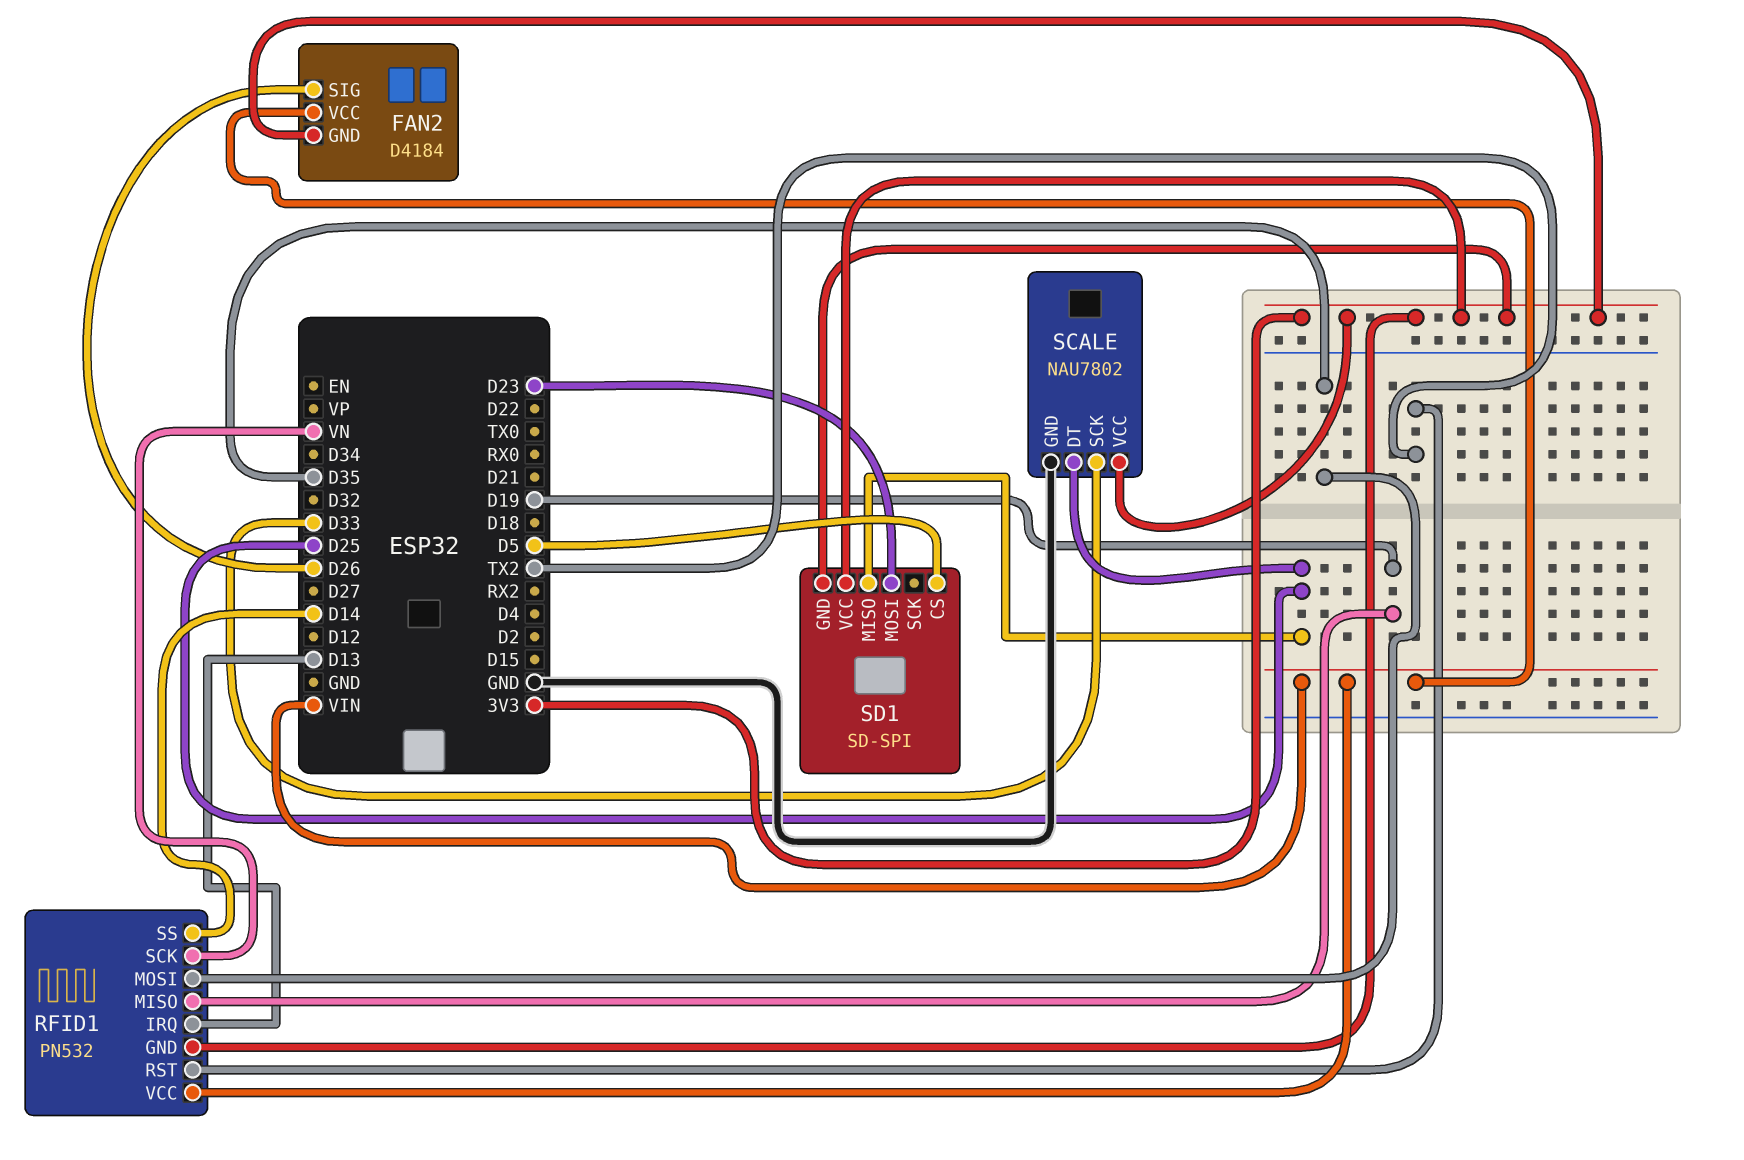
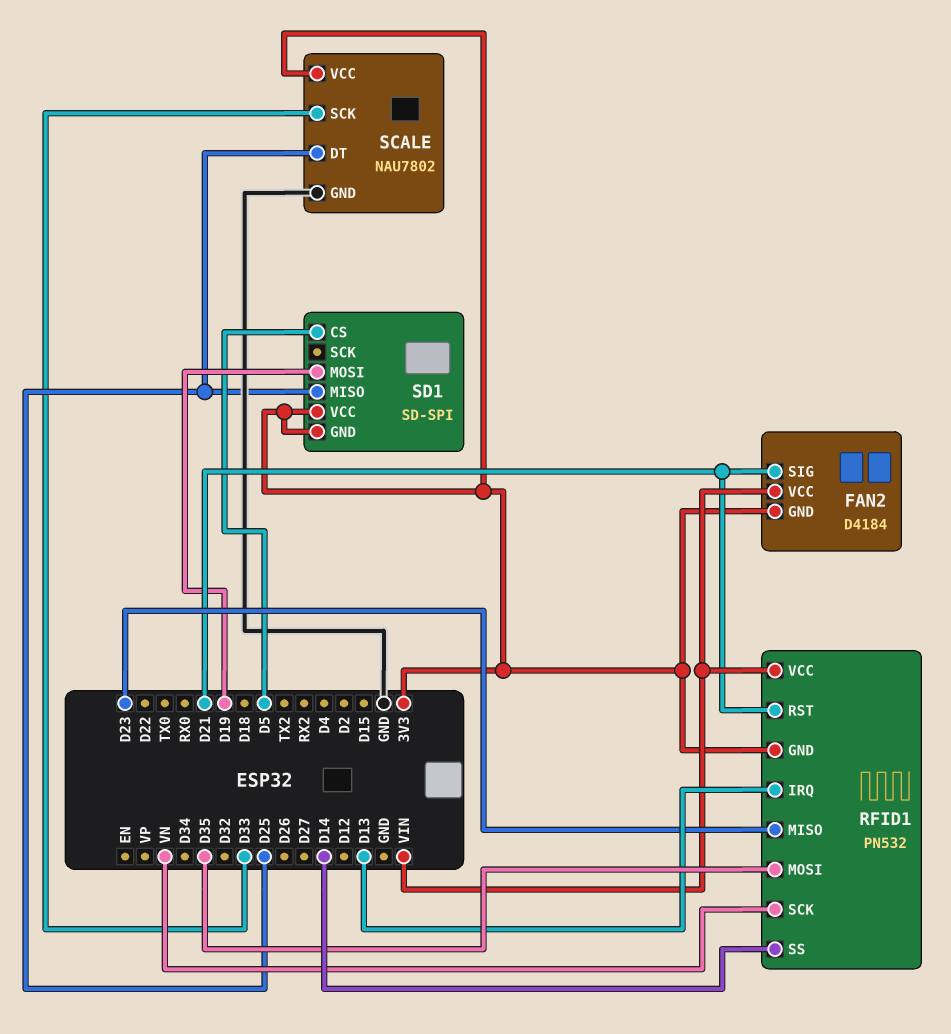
FAN2 pin SIG: D26 -> D21
RFID1 pin MISO: D19 -> D23
RFID1 pin RST: TX2 -> D21
SD1 pin MOSI: D23 -> D19

